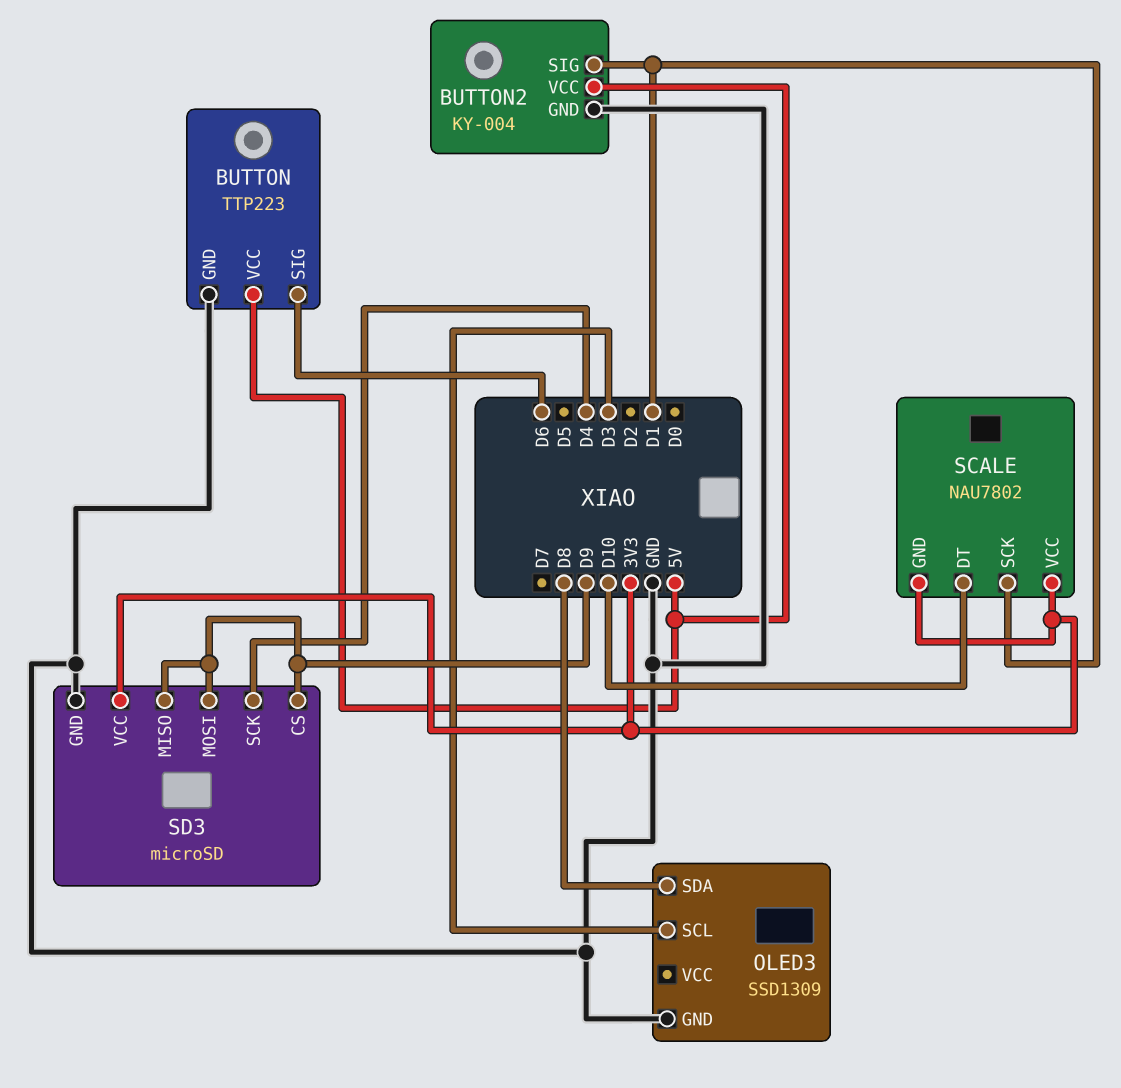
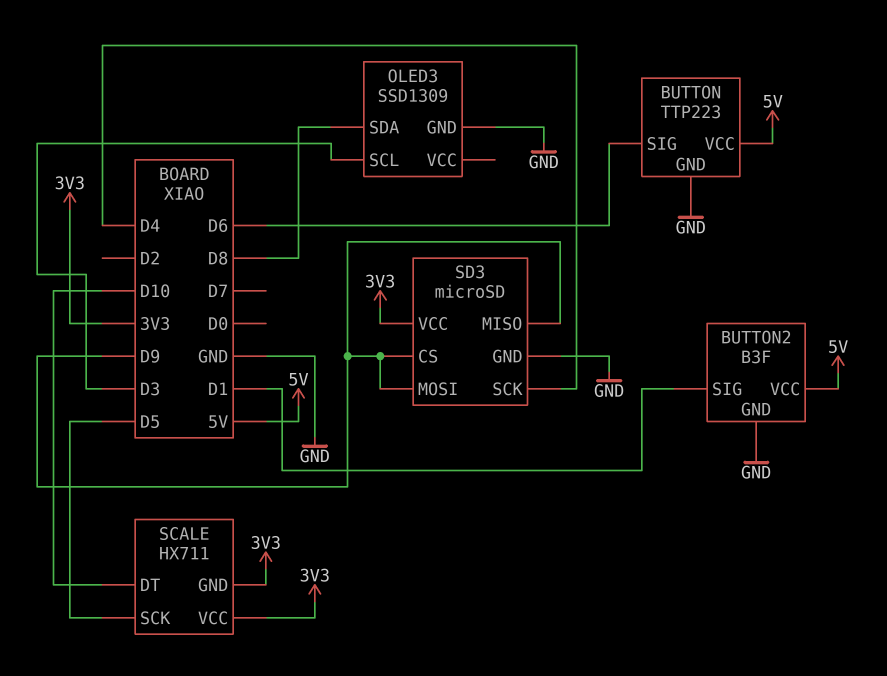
BUTTON2: KY-004 -> B3F
SCALE: NAU7802 -> HX711
SCALE pin SCK: D1 -> D5

